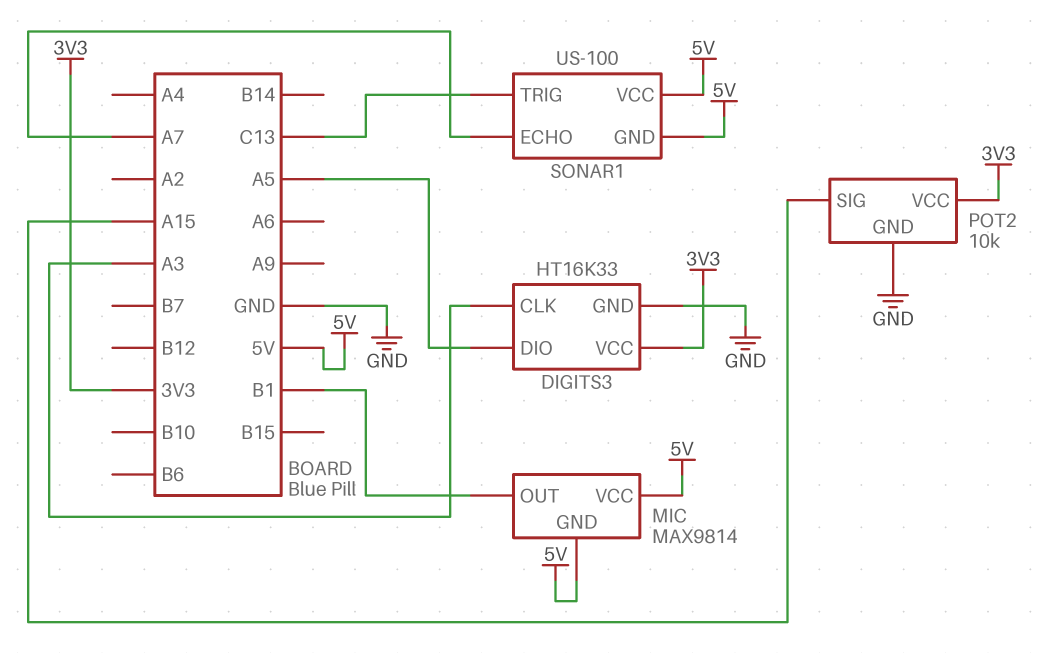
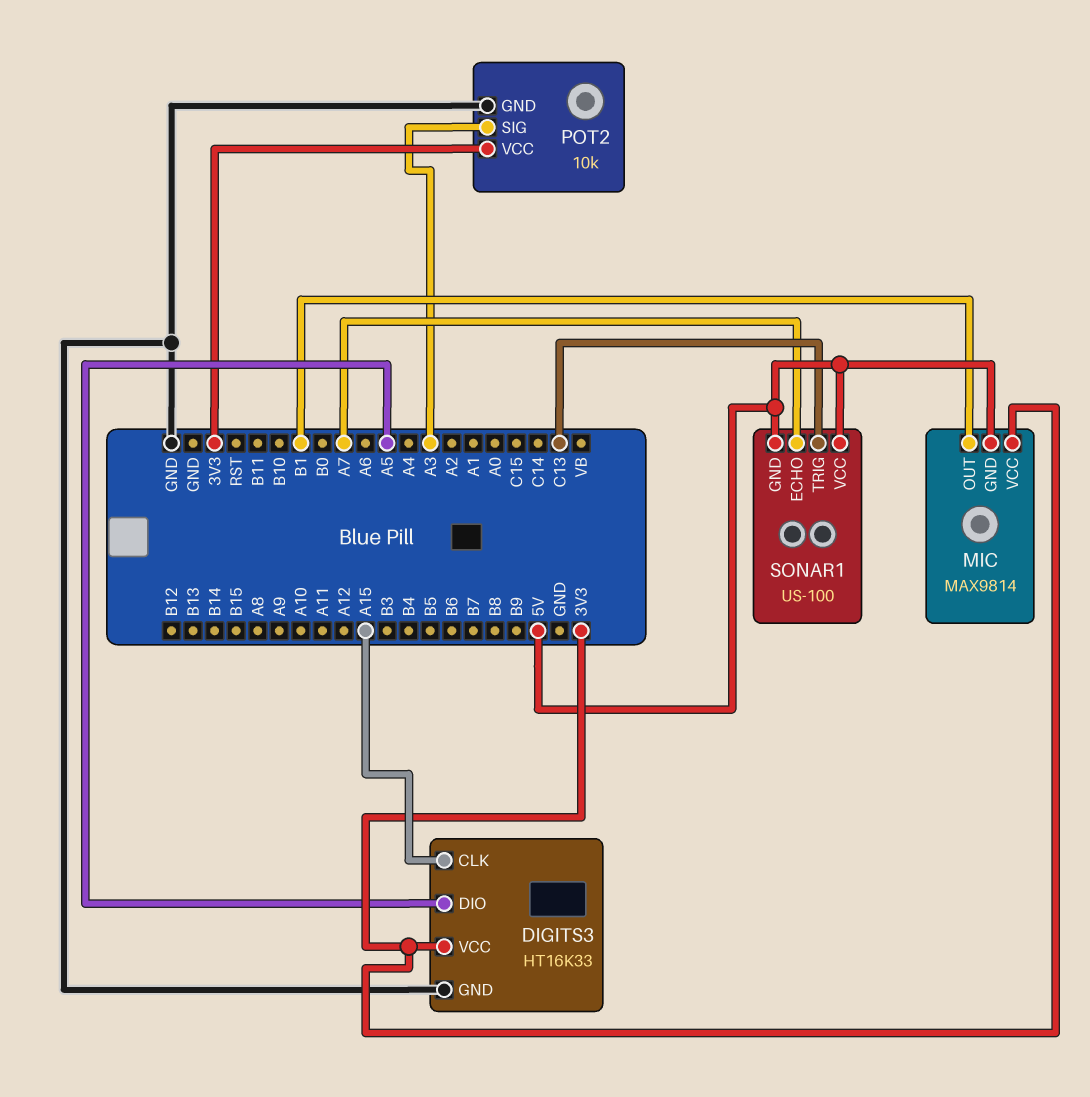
DIGITS3 pin CLK: A3 -> A15
MIC pin VCC: 5V -> 3V3
POT2 pin SIG: A15 -> A3

